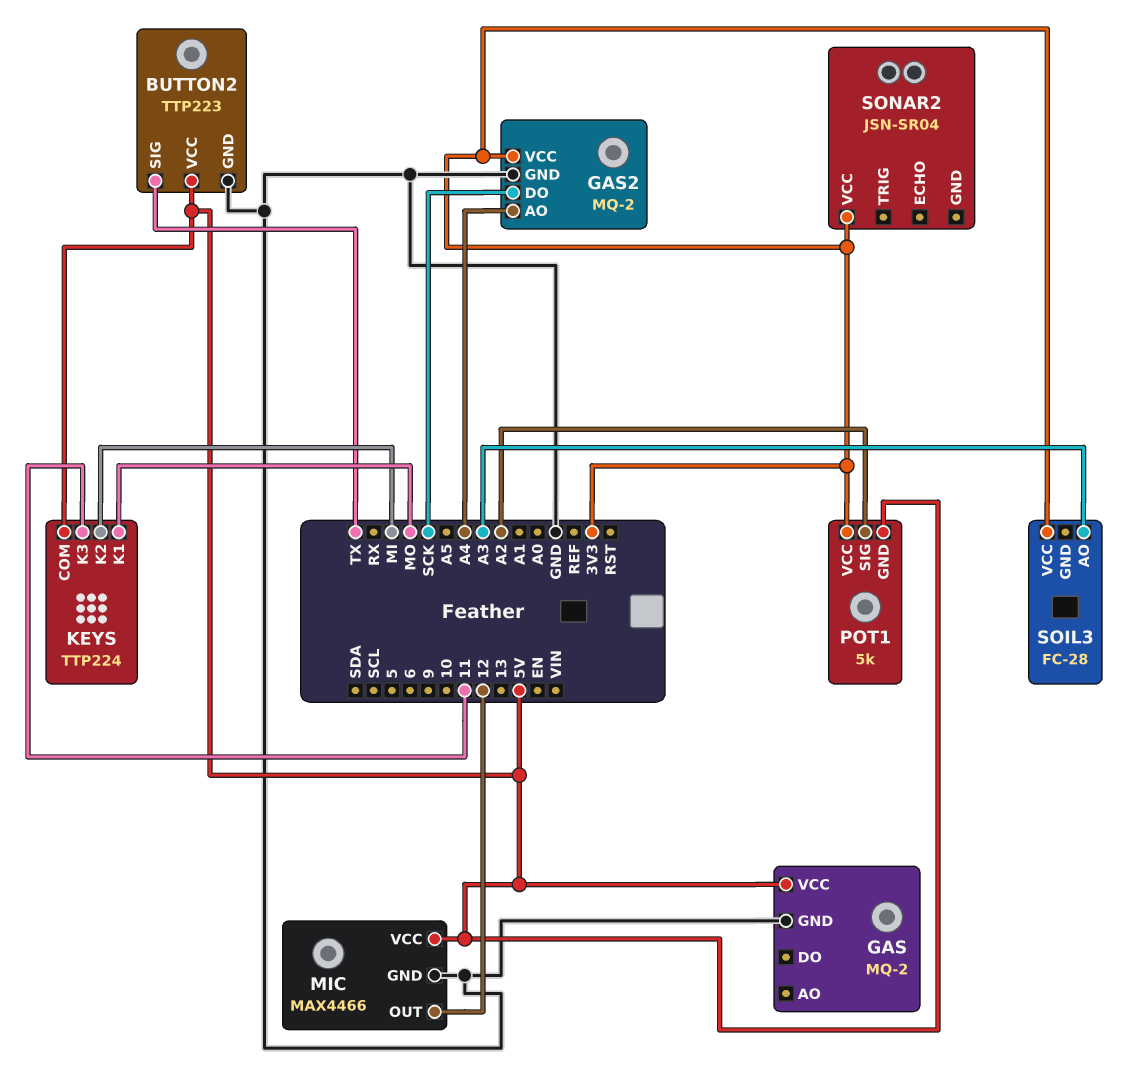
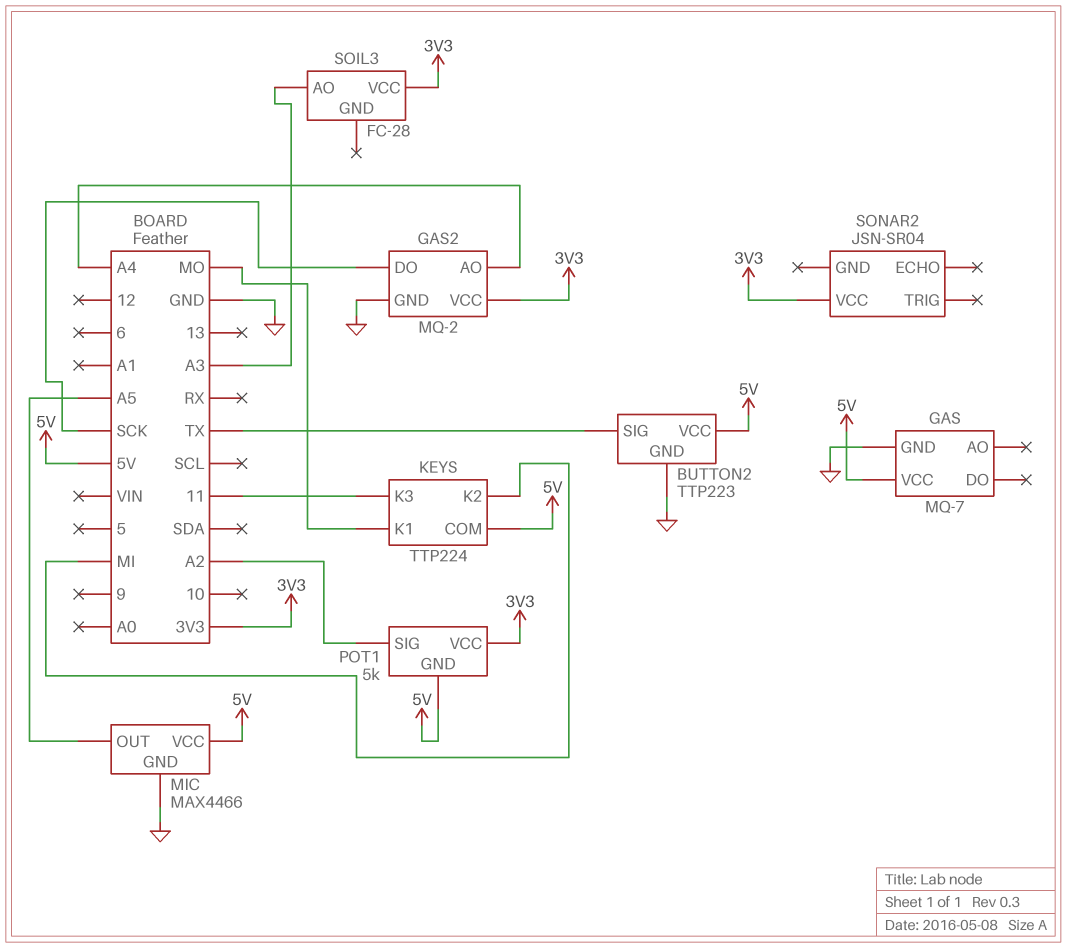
GAS: MQ-2 -> MQ-7
MIC pin OUT: 12 -> A5

